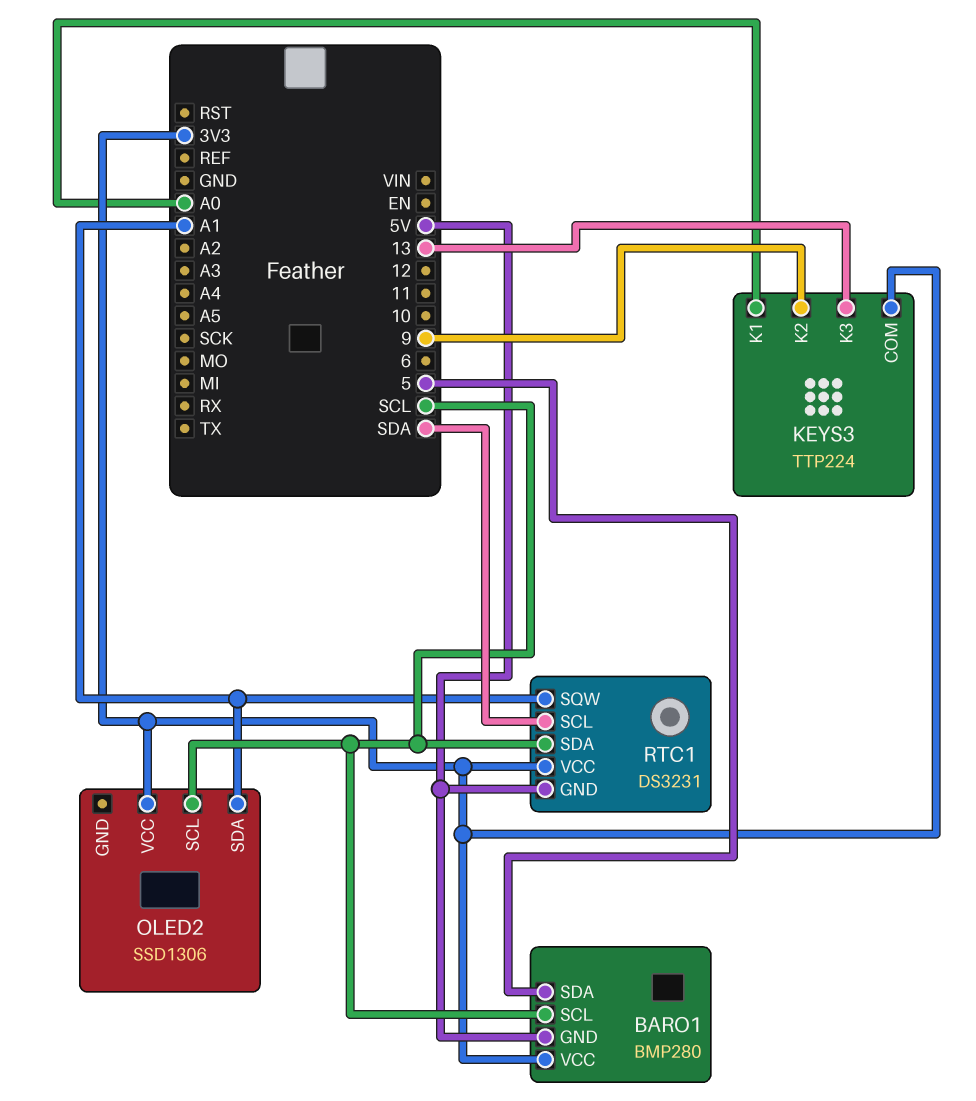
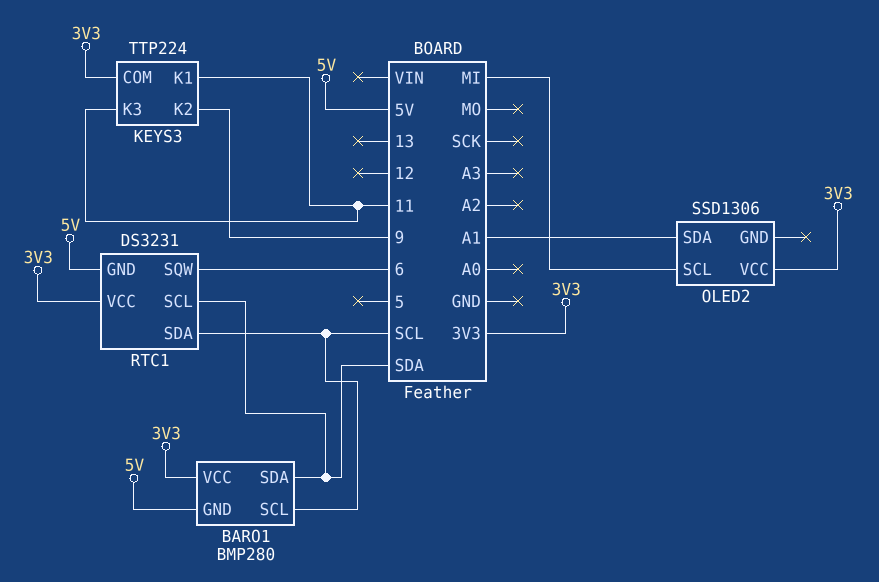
BARO1 pin SDA: 5 -> SDA
KEYS3 pin K1: A0 -> 11
KEYS3 pin K3: 13 -> 11
OLED2 pin SCL: SCL -> MI
RTC1 pin SQW: A1 -> 6

